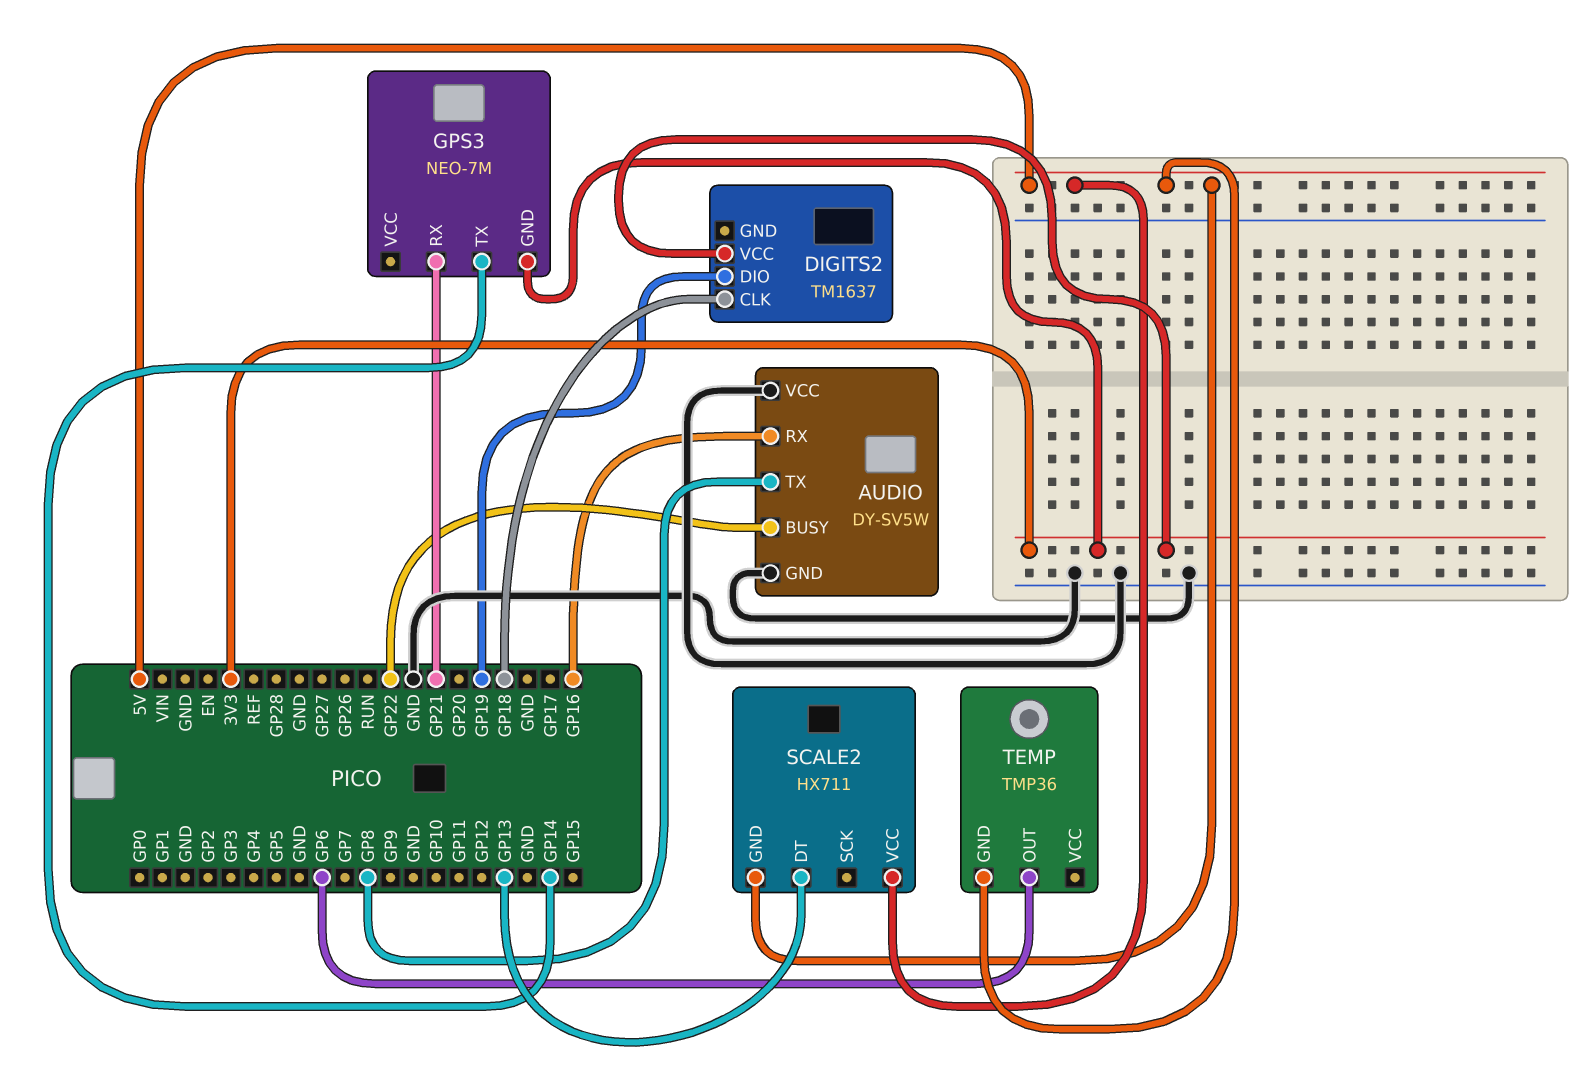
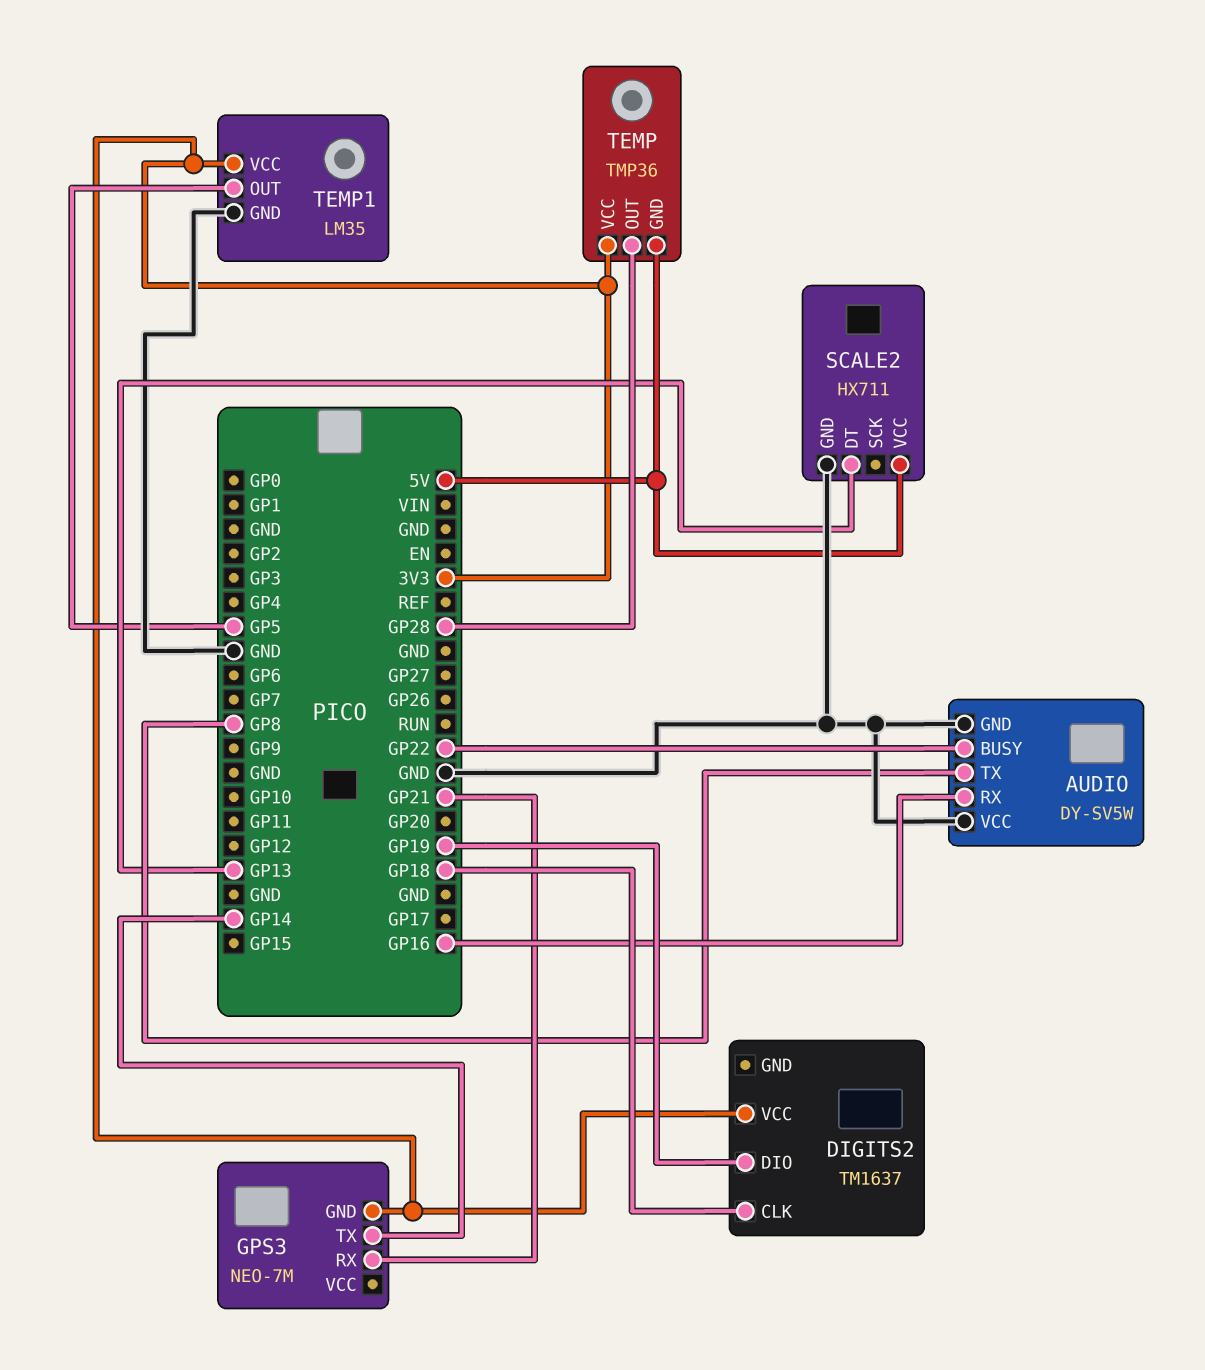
SCALE2 pin GND: 5V -> GND
TEMP pin OUT: GP6 -> GP28
TEMP pin VCC: none -> 3V3
TEMP1: none -> LM35
TEMP1 pin GND: none -> GND
TEMP1 pin OUT: none -> GP5
TEMP1 pin VCC: none -> 3V3

